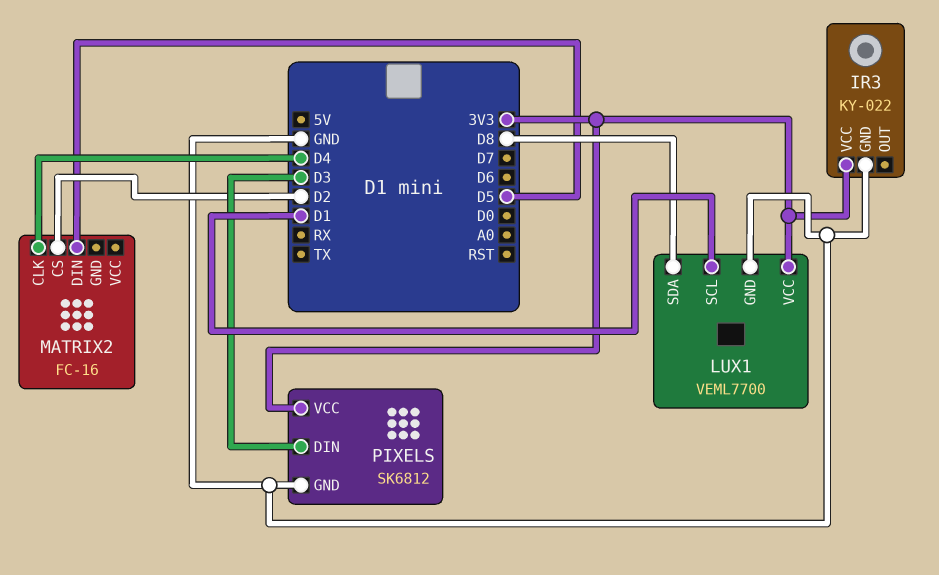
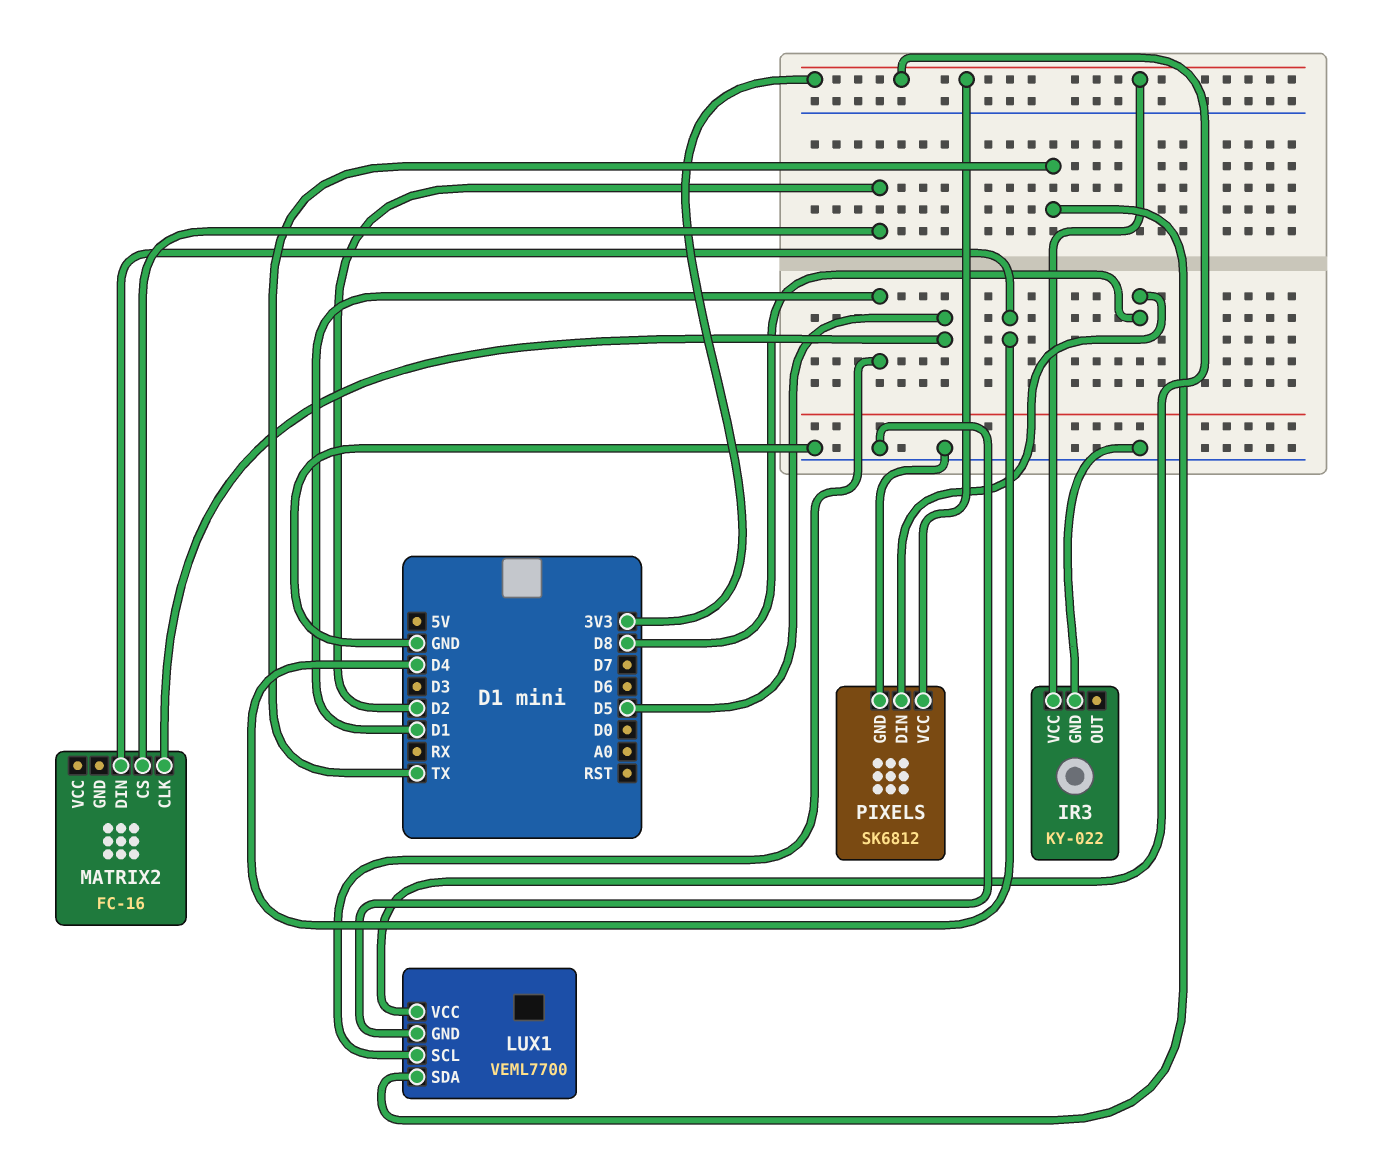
LUX1 pin SDA: D8 -> TX
MATRIX2 pin CLK: D4 -> D5
MATRIX2 pin DIN: D5 -> D4
PIXELS pin DIN: D3 -> D8

